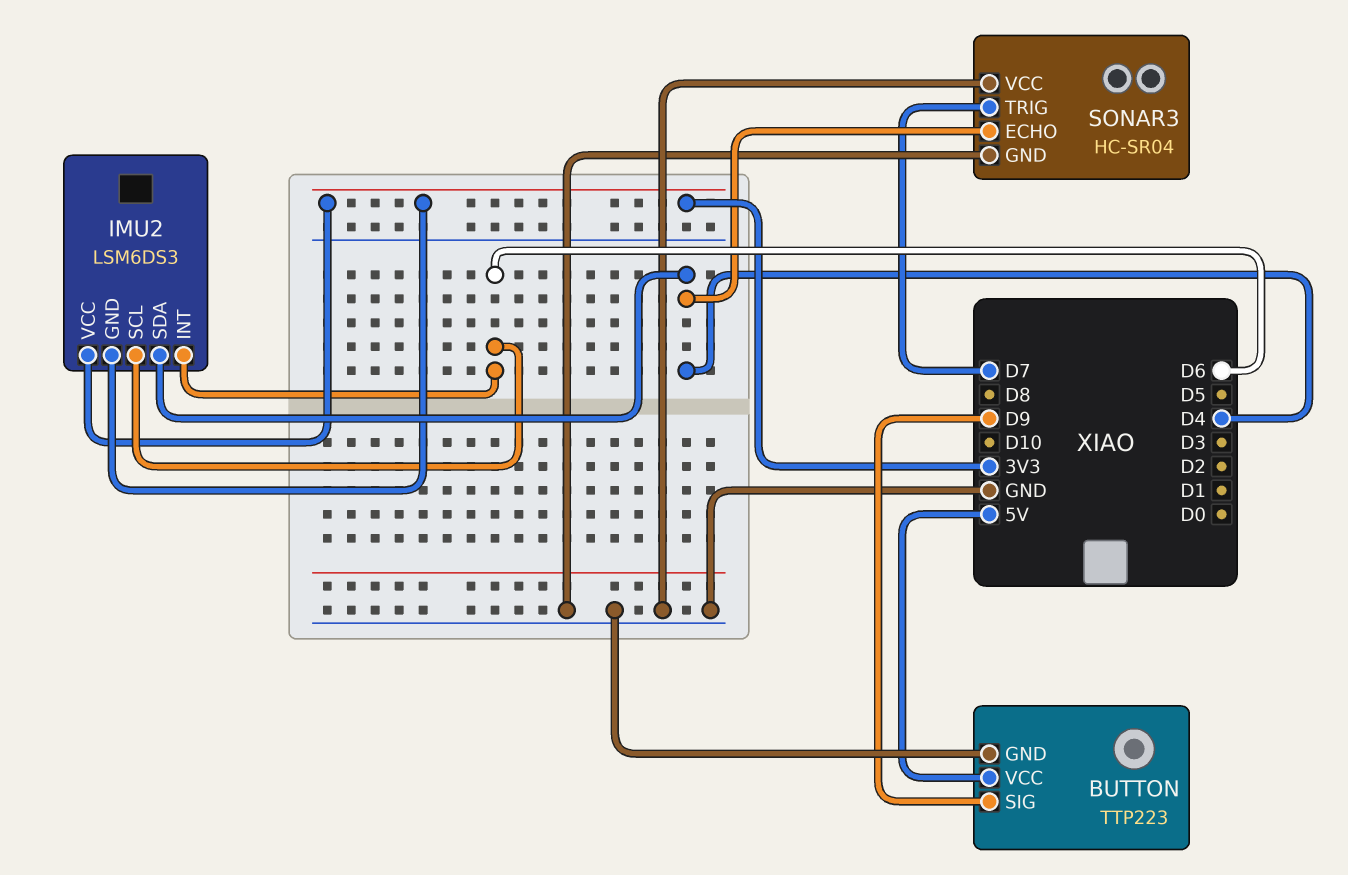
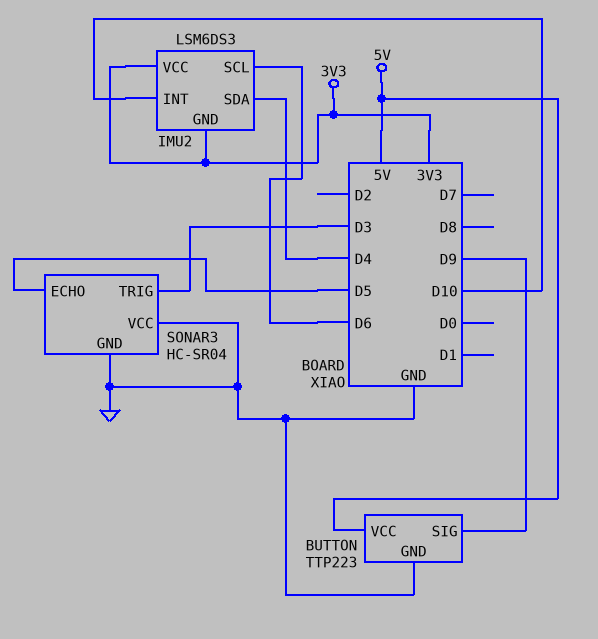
IMU2 pin INT: D6 -> D10
SONAR3 pin ECHO: D4 -> D5
SONAR3 pin TRIG: D7 -> D3

